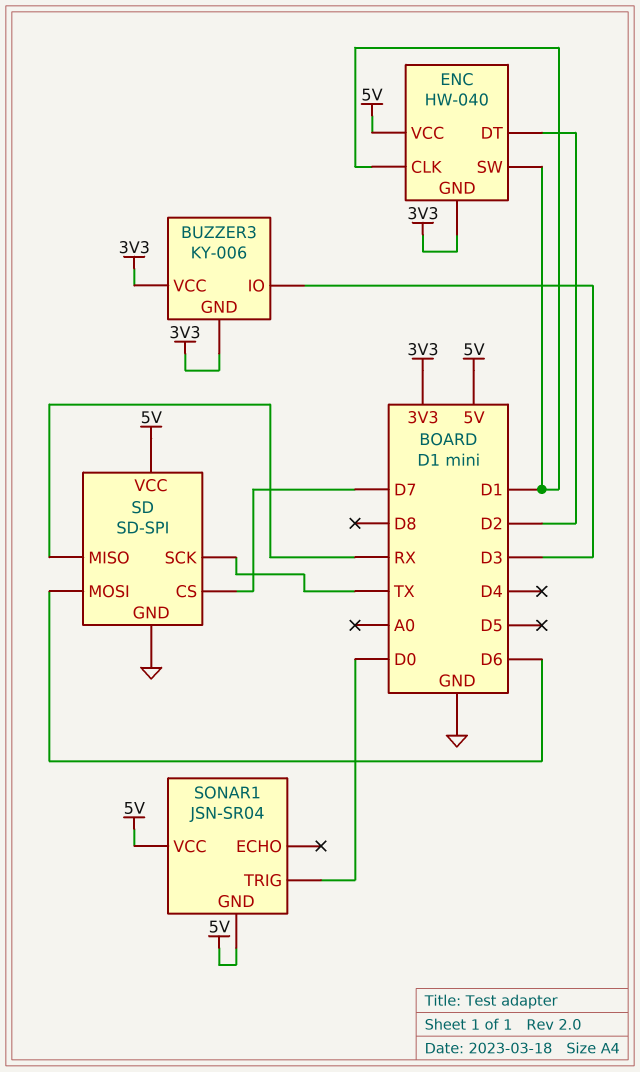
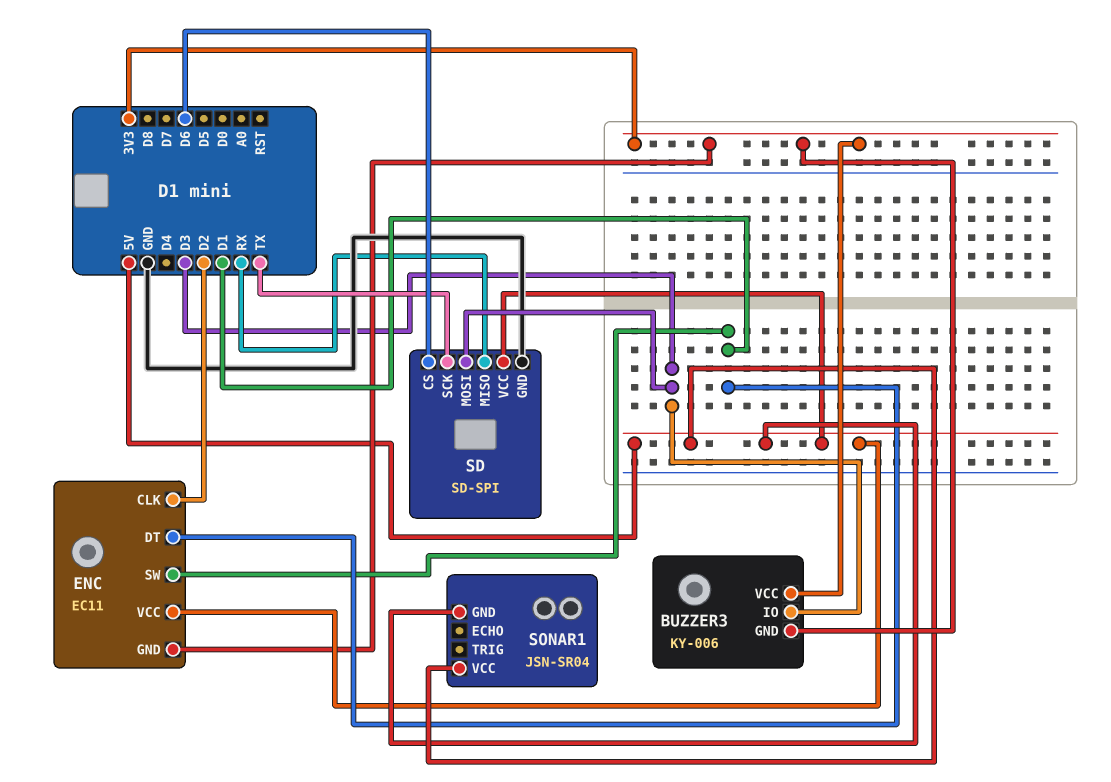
ENC: HW-040 -> EC11
ENC pin CLK: D1 -> D2
ENC pin DT: D2 -> D1
SD pin CS: D7 -> D6
SD pin MOSI: D6 -> D3
SONAR1 pin TRIG: D0 -> none

